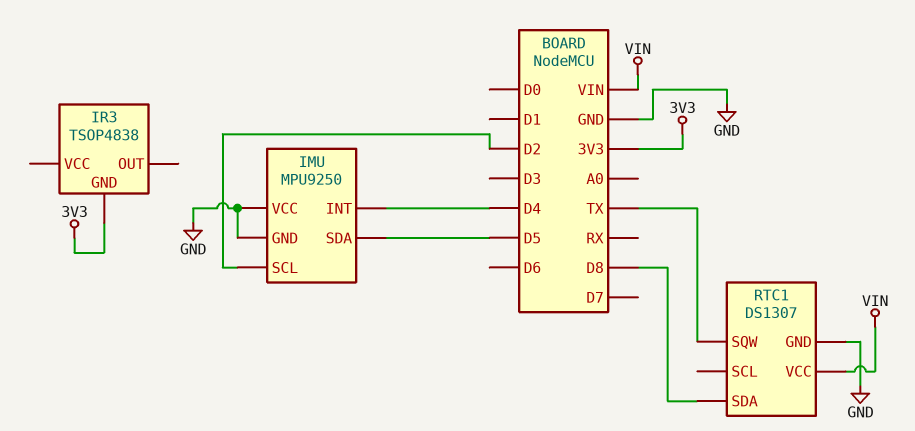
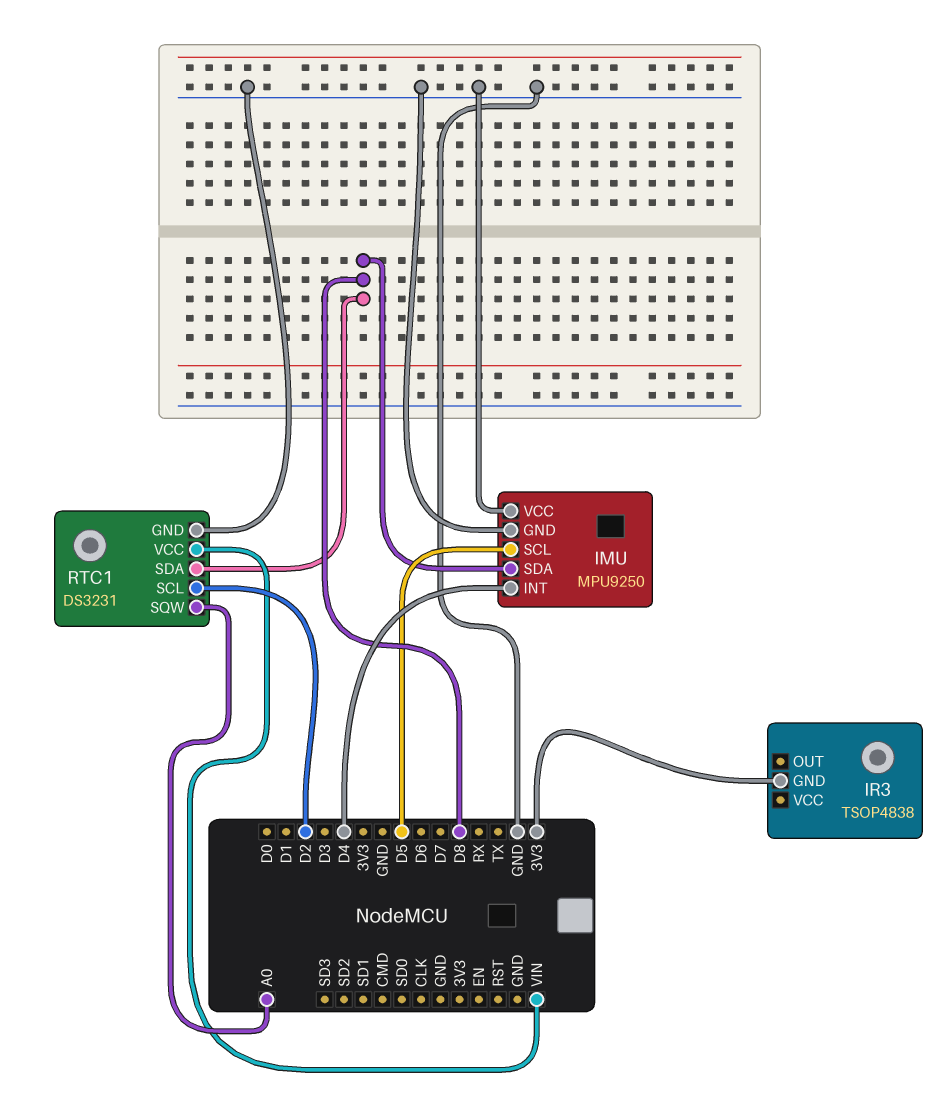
IMU pin SCL: D2 -> D5
IMU pin SDA: D5 -> D8
RTC1: DS1307 -> DS3231
RTC1 pin SCL: none -> D2
RTC1 pin SQW: TX -> A0

